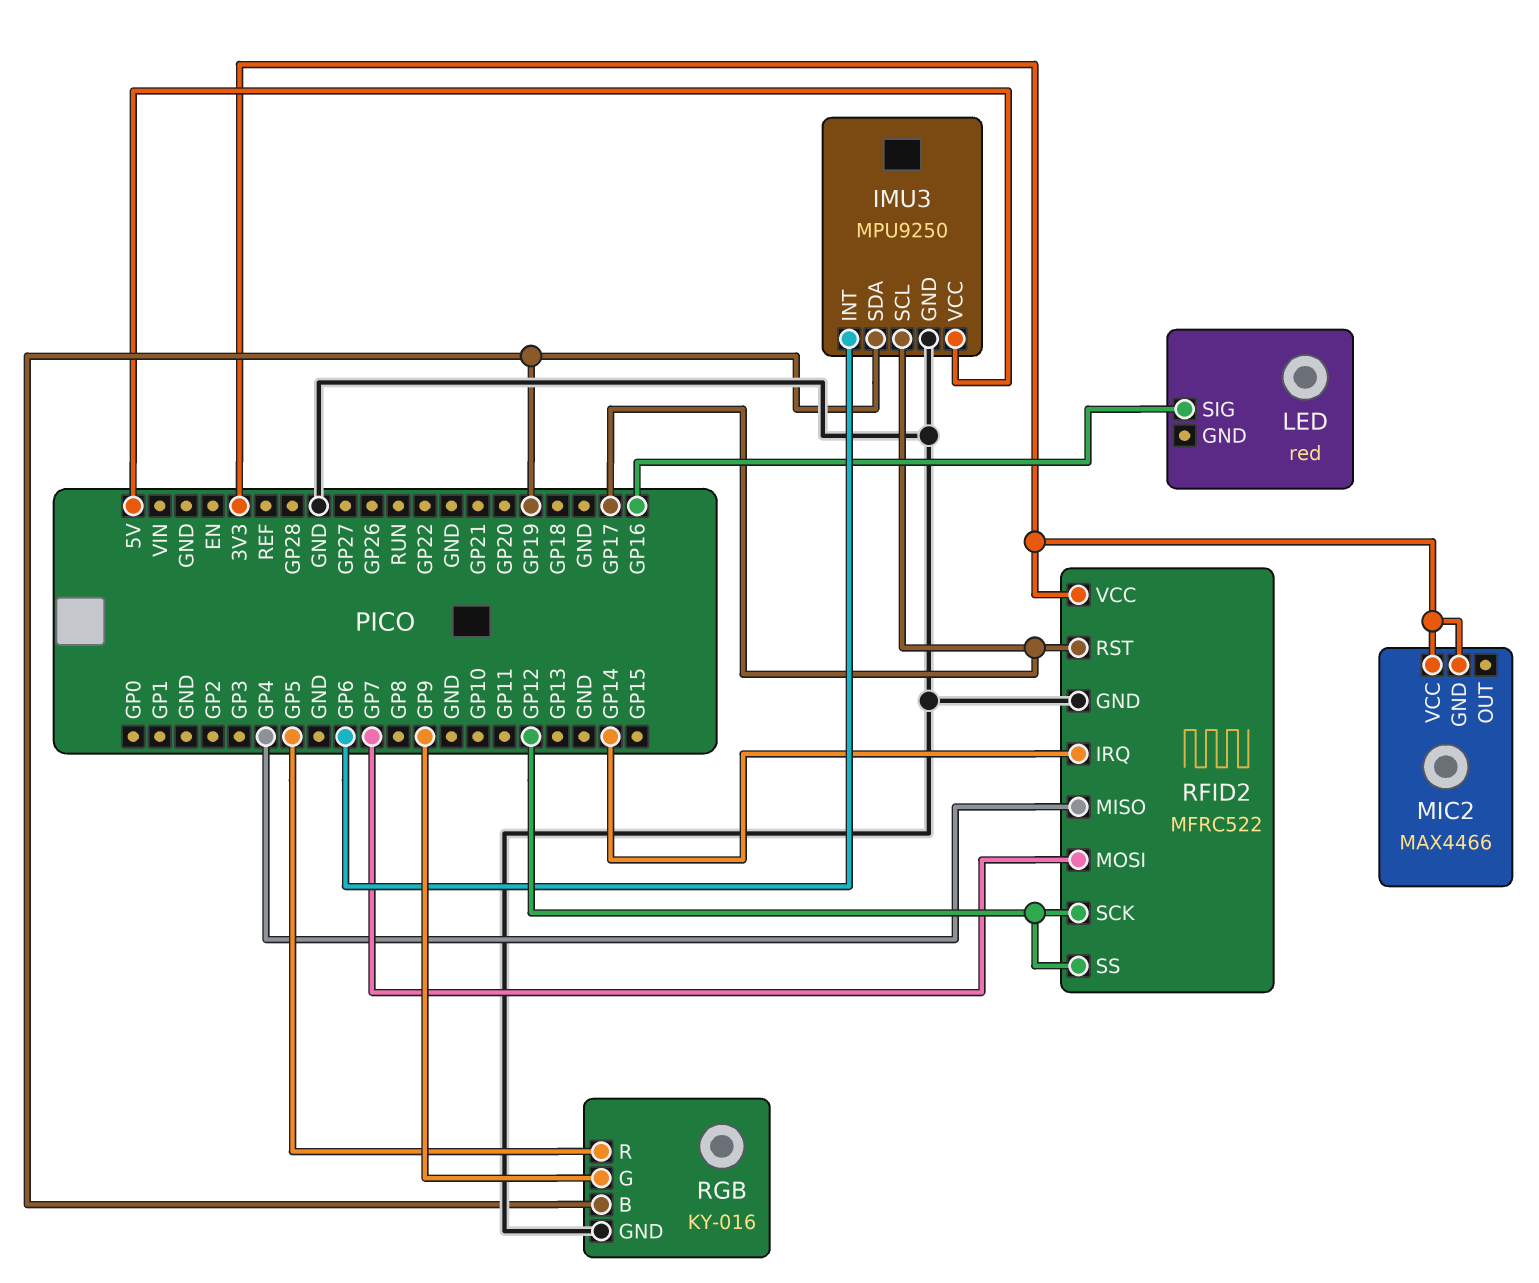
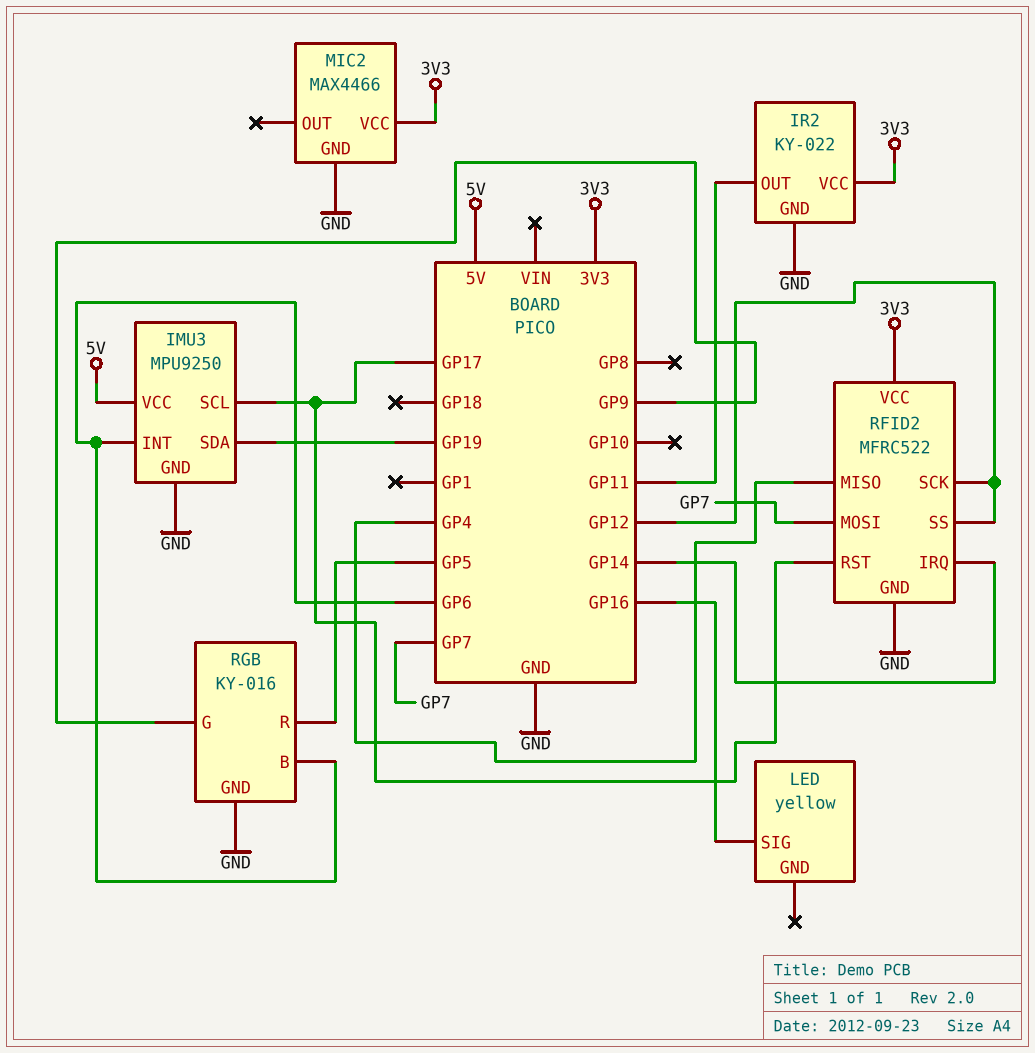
IR2: none -> KY-022
IR2 pin GND: none -> GND
IR2 pin OUT: none -> GP11
IR2 pin VCC: none -> 3V3
LED: red -> yellow
MIC2 pin GND: 3V3 -> GND
RGB pin B: GP19 -> GP6

